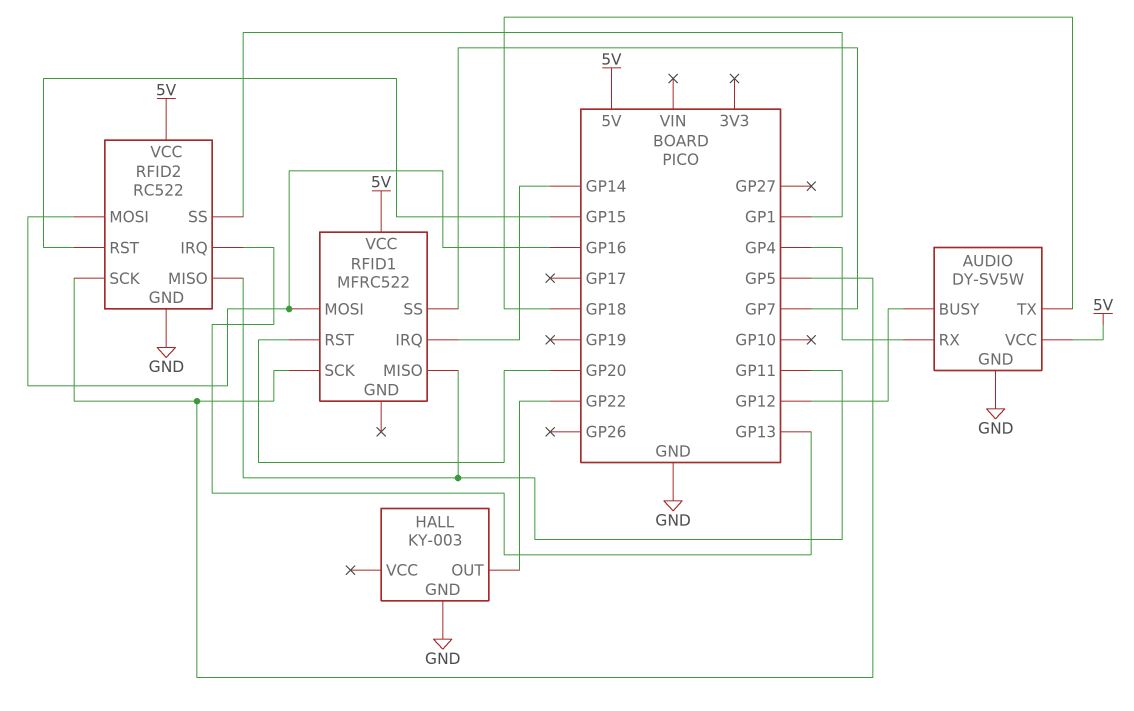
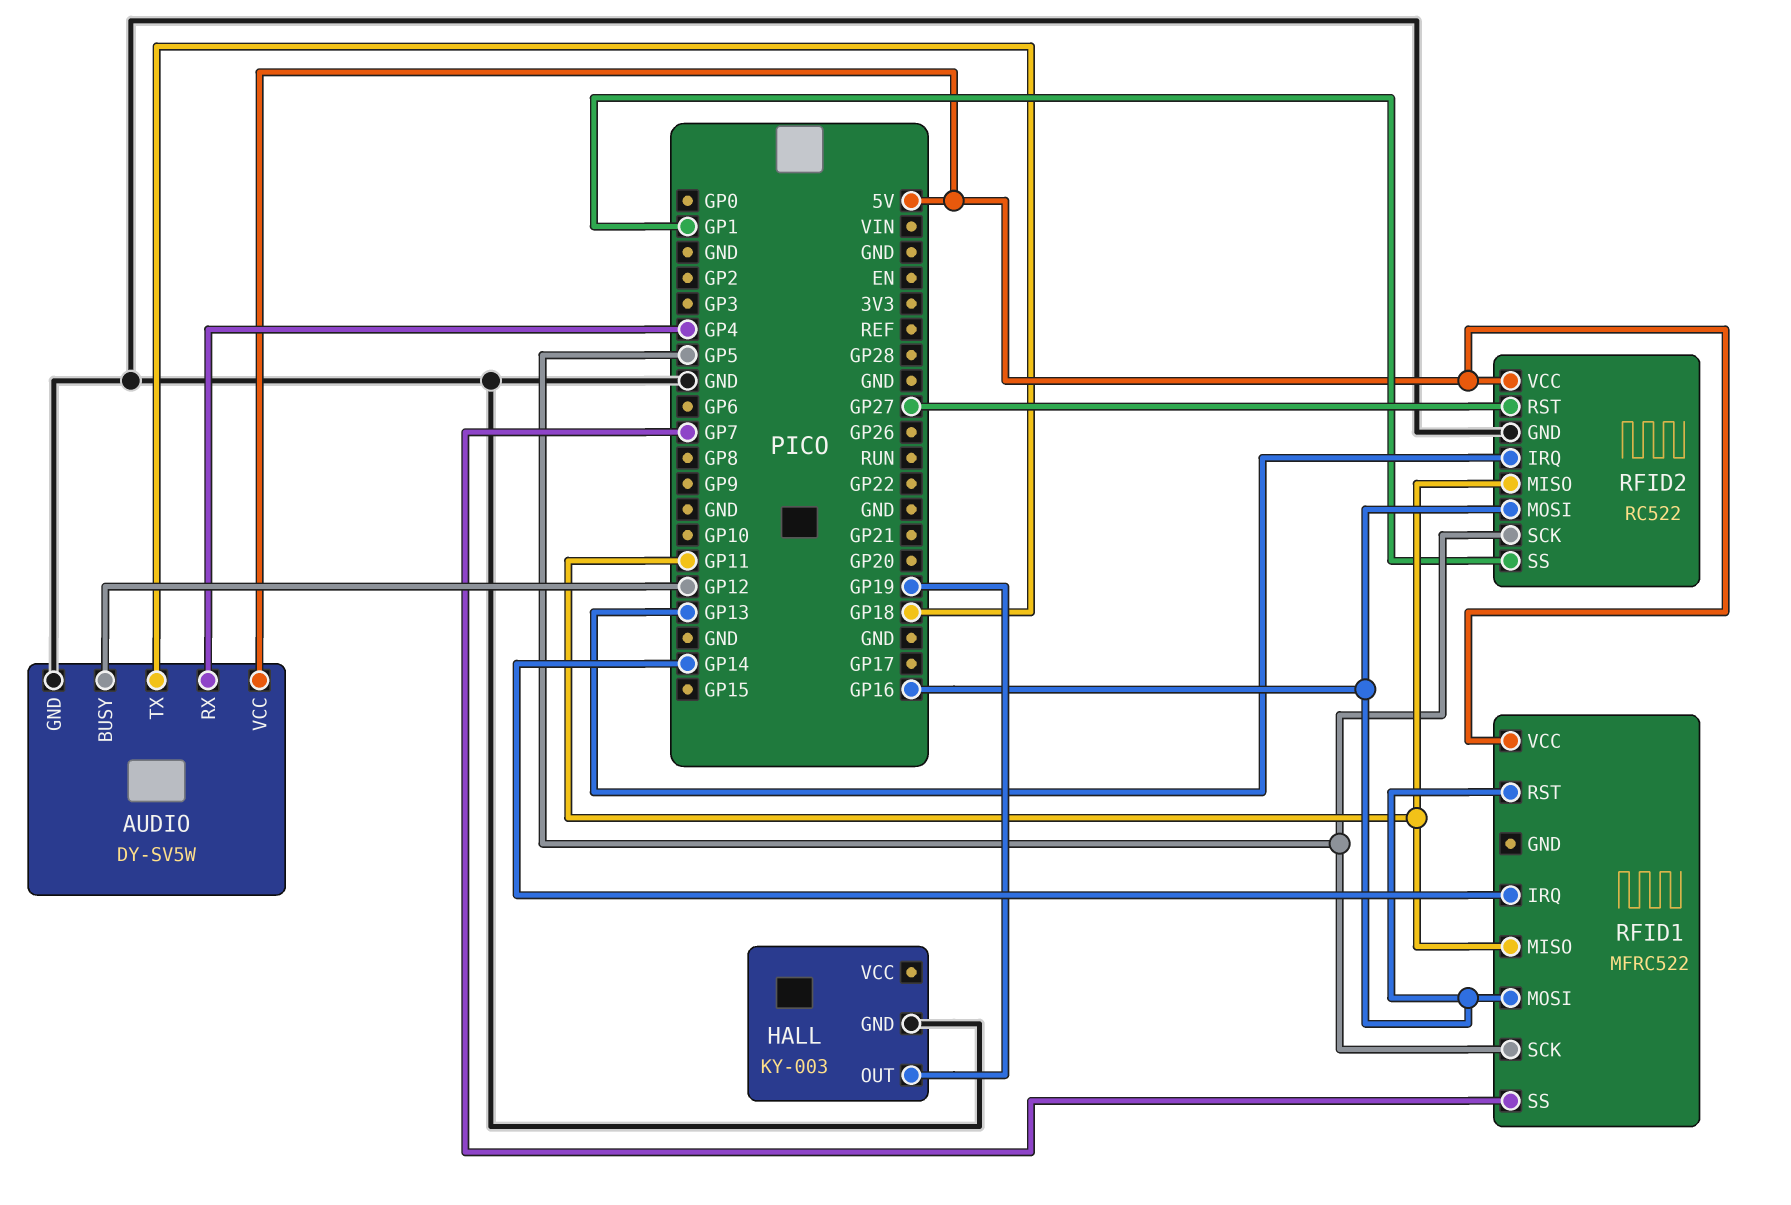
HALL pin OUT: GP22 -> GP19
RFID1 pin RST: GP20 -> GP16
RFID2 pin RST: GP15 -> GP27

